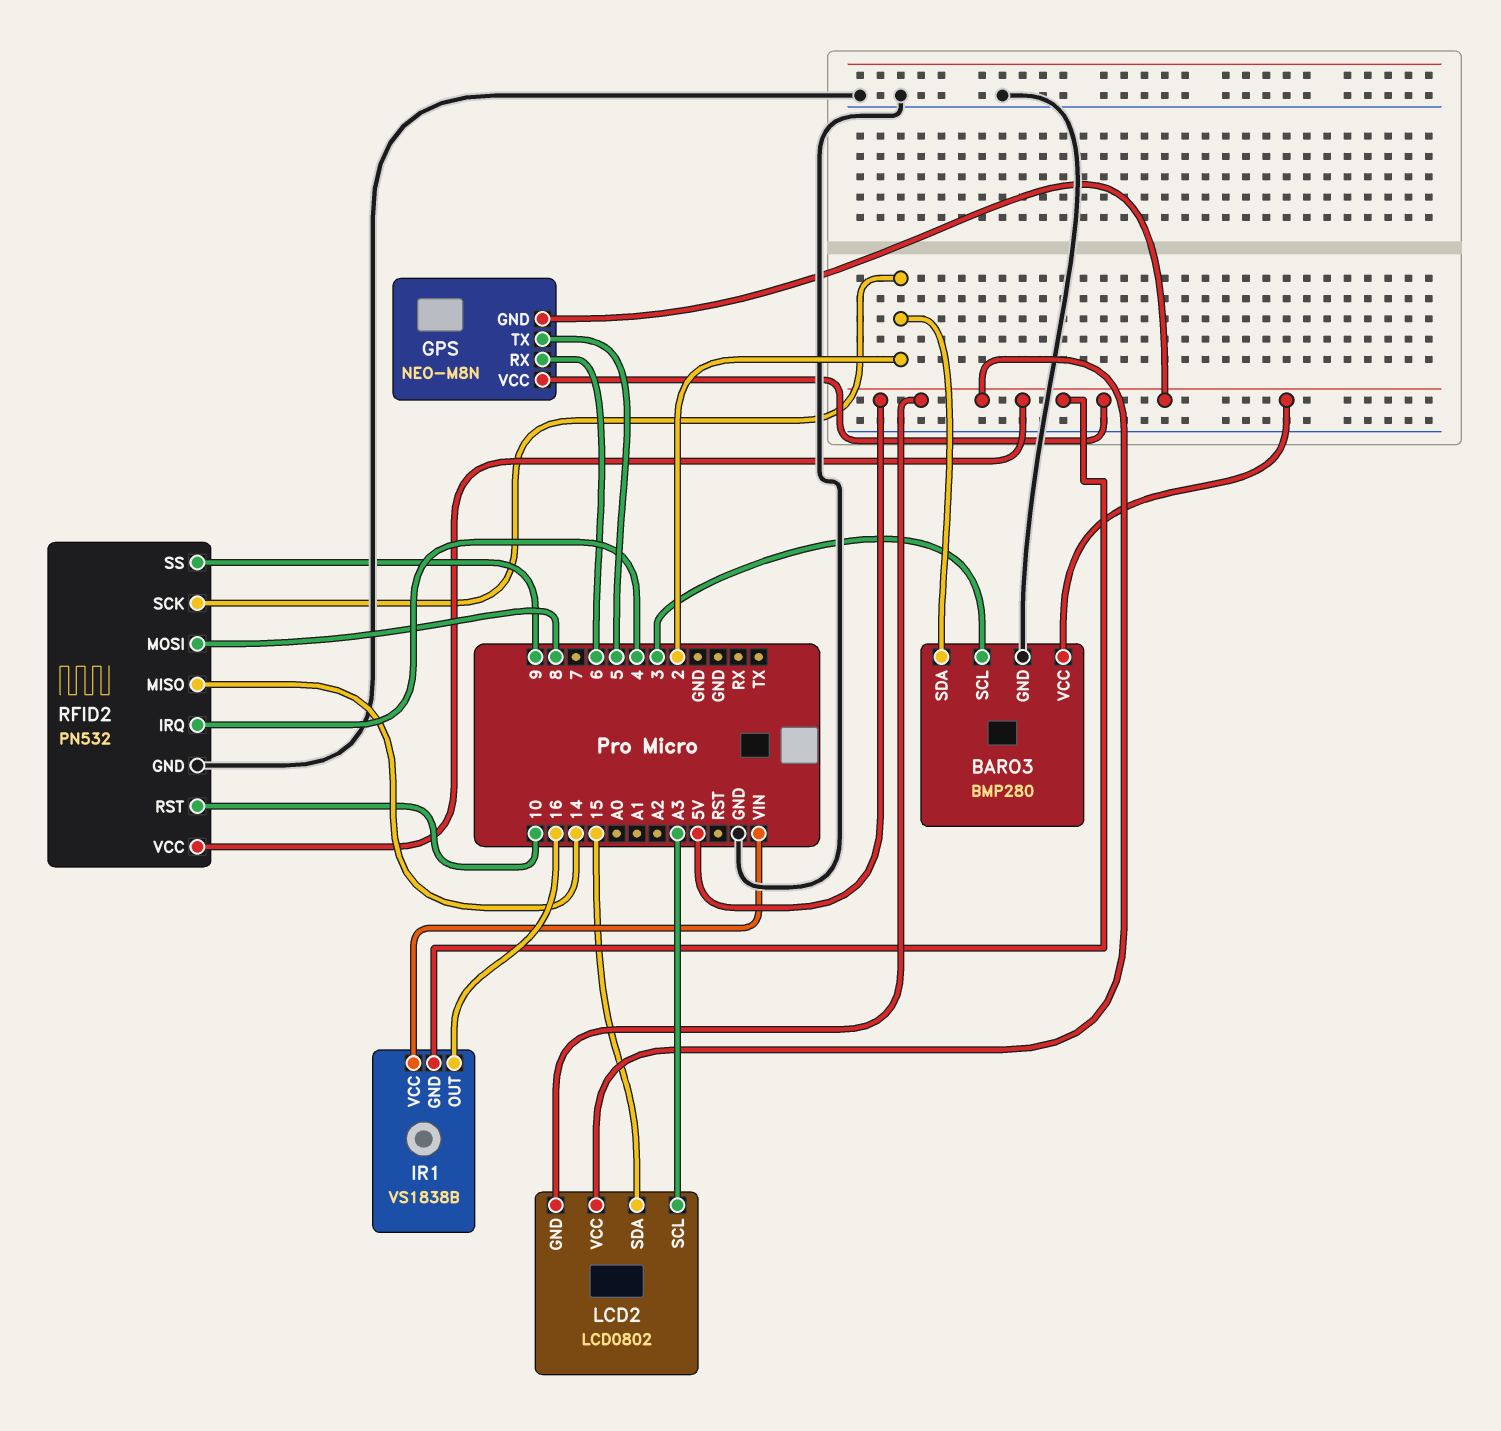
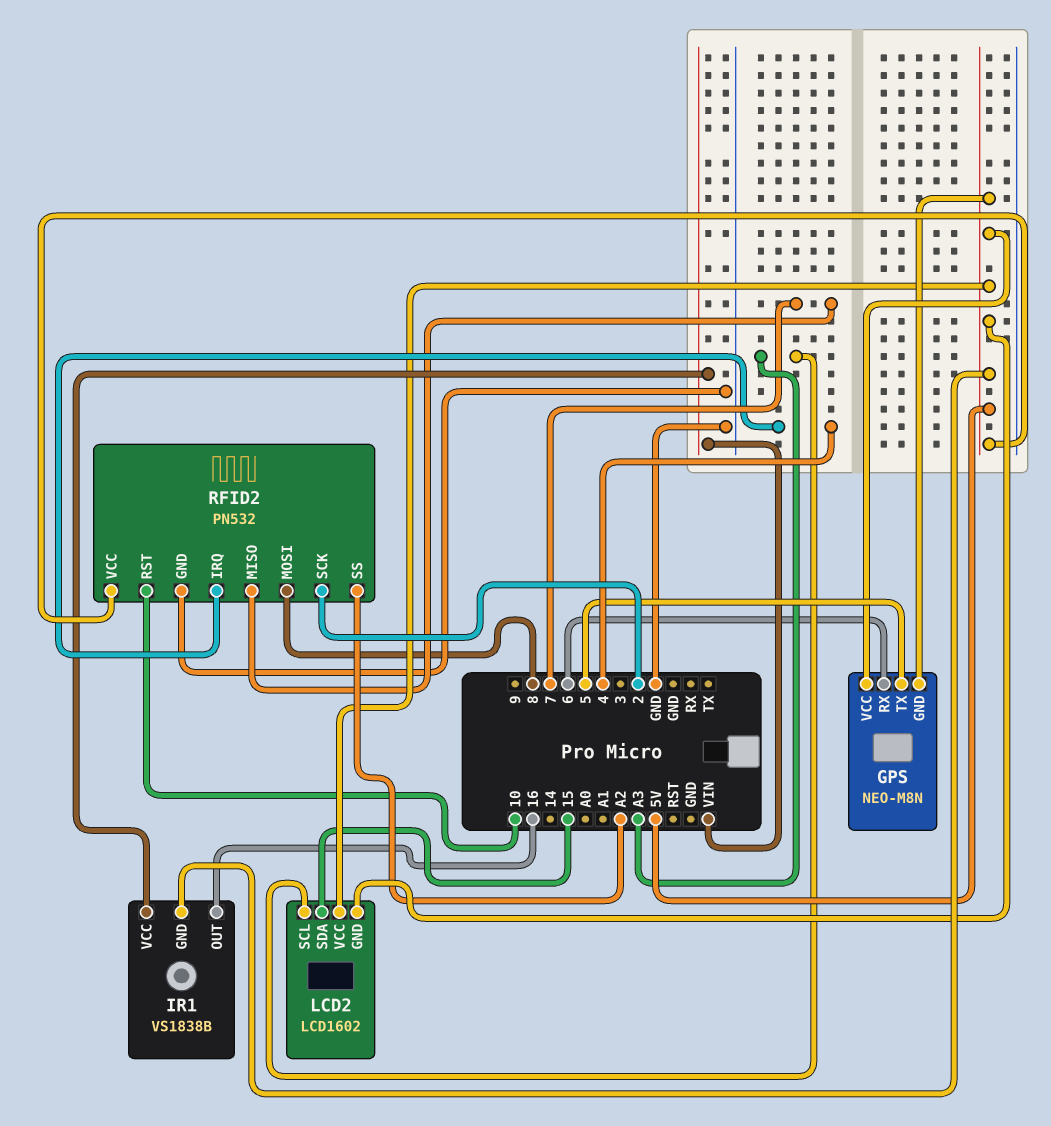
BARO3: BMP280 -> none
BARO3 pin GND: GND -> none
BARO3 pin SCL: 3 -> none
BARO3 pin SDA: 2 -> none
BARO3 pin VCC: 5V -> none
LCD2: LCD0802 -> LCD1602
RFID2 pin MISO: 14 -> 7
RFID2 pin SS: 9 -> A2

